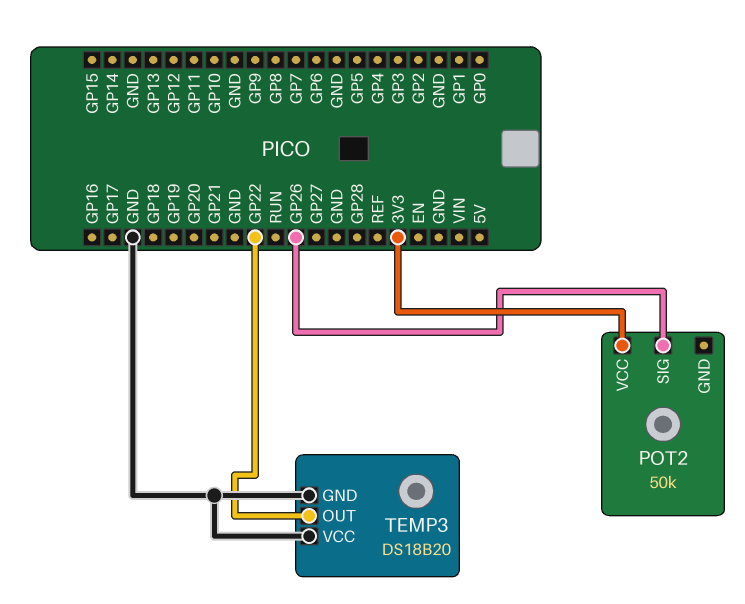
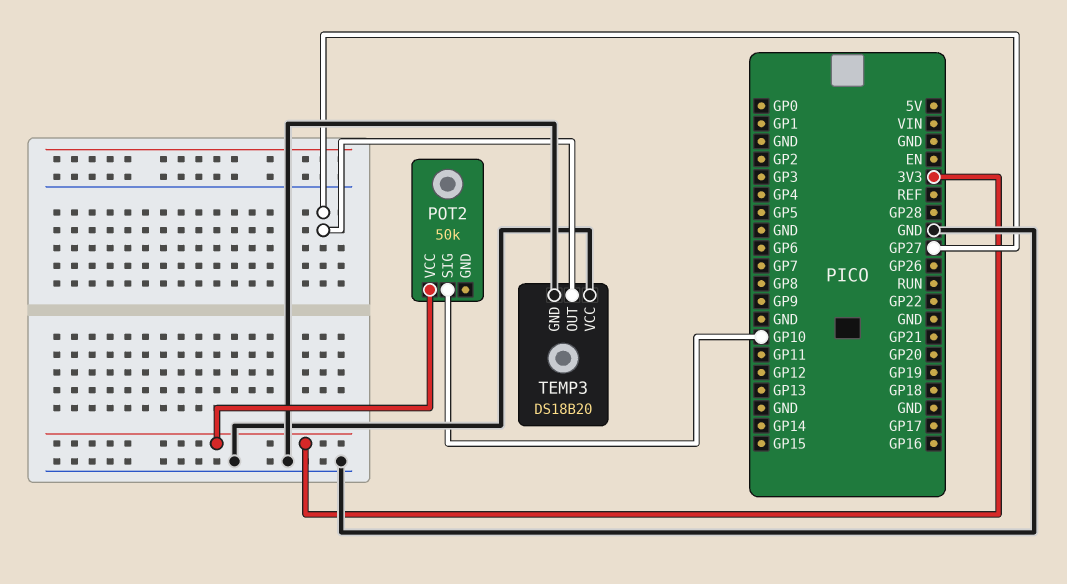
POT2 pin SIG: GP26 -> GP10
TEMP3 pin OUT: GP22 -> GP27

